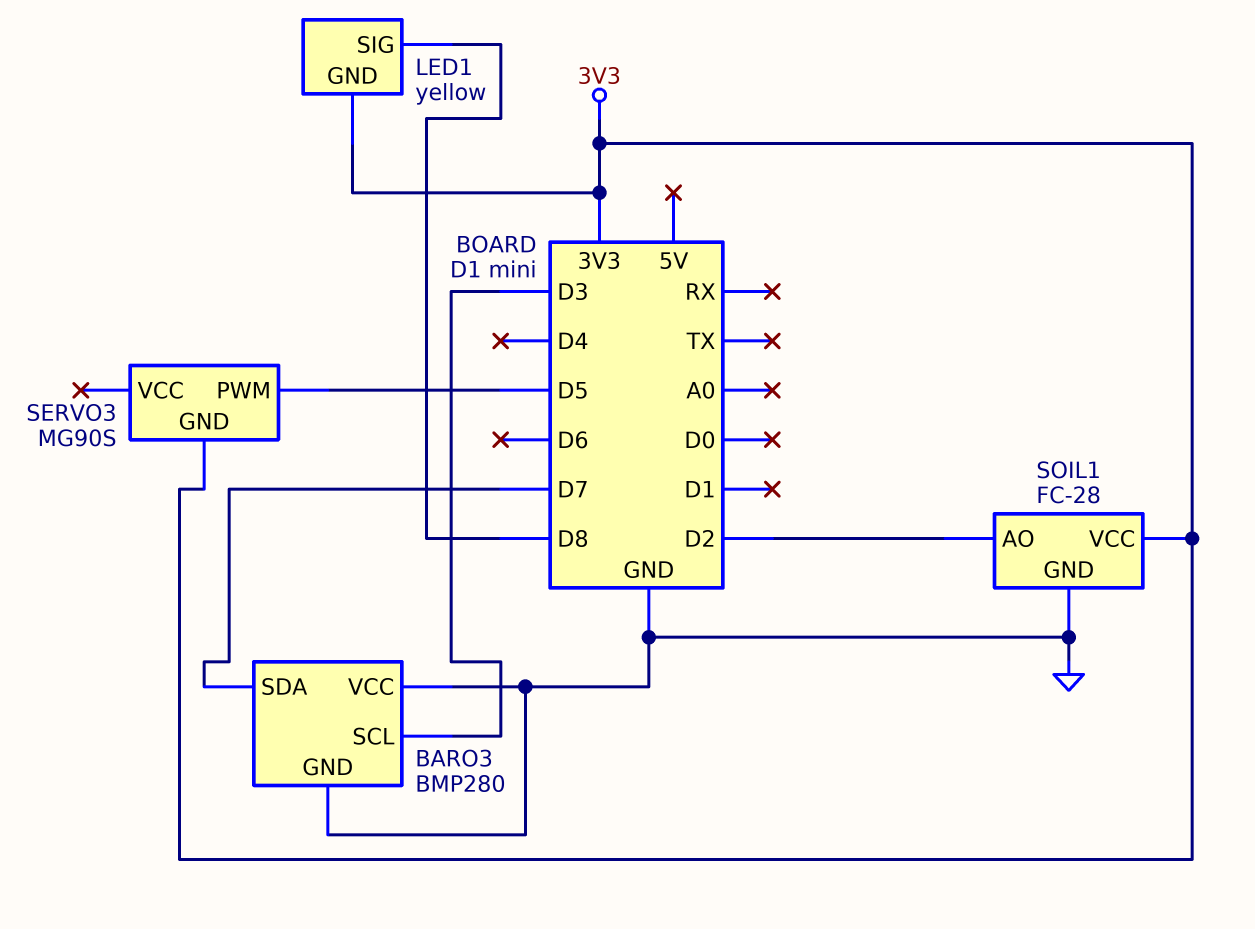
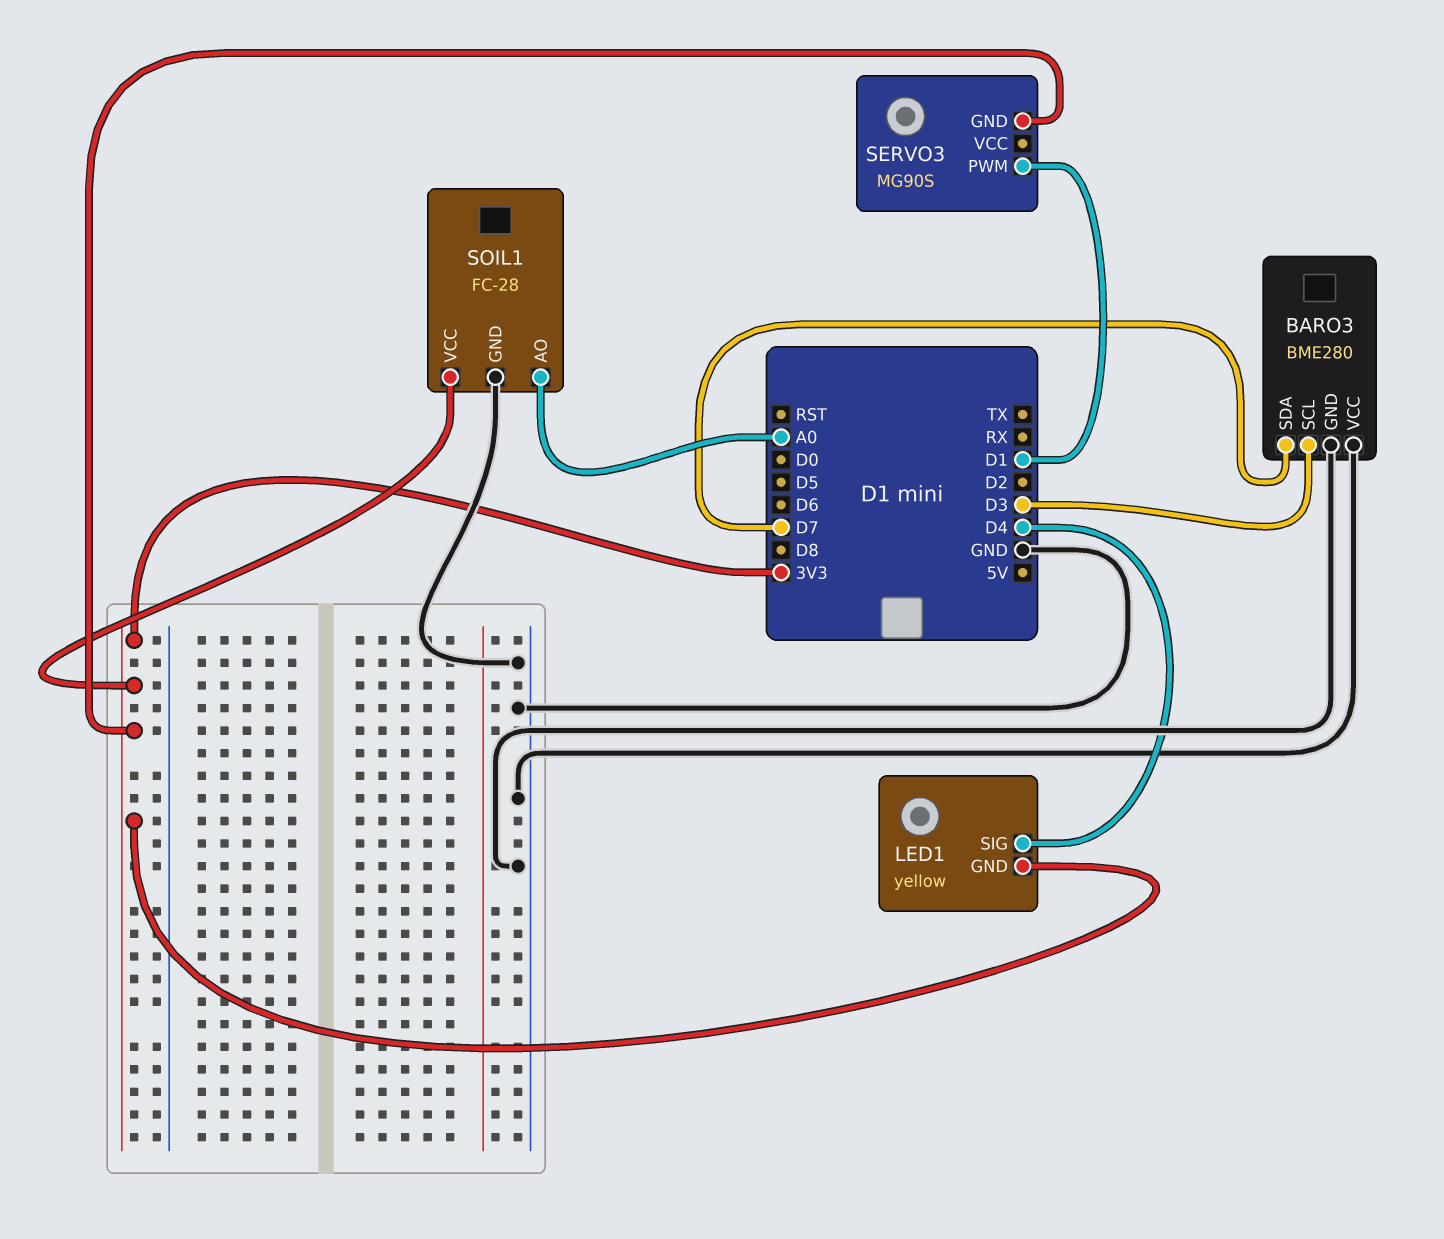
BARO3: BMP280 -> BME280
LED1 pin SIG: D8 -> D4
SERVO3 pin PWM: D5 -> D1
SOIL1 pin AO: D2 -> A0

